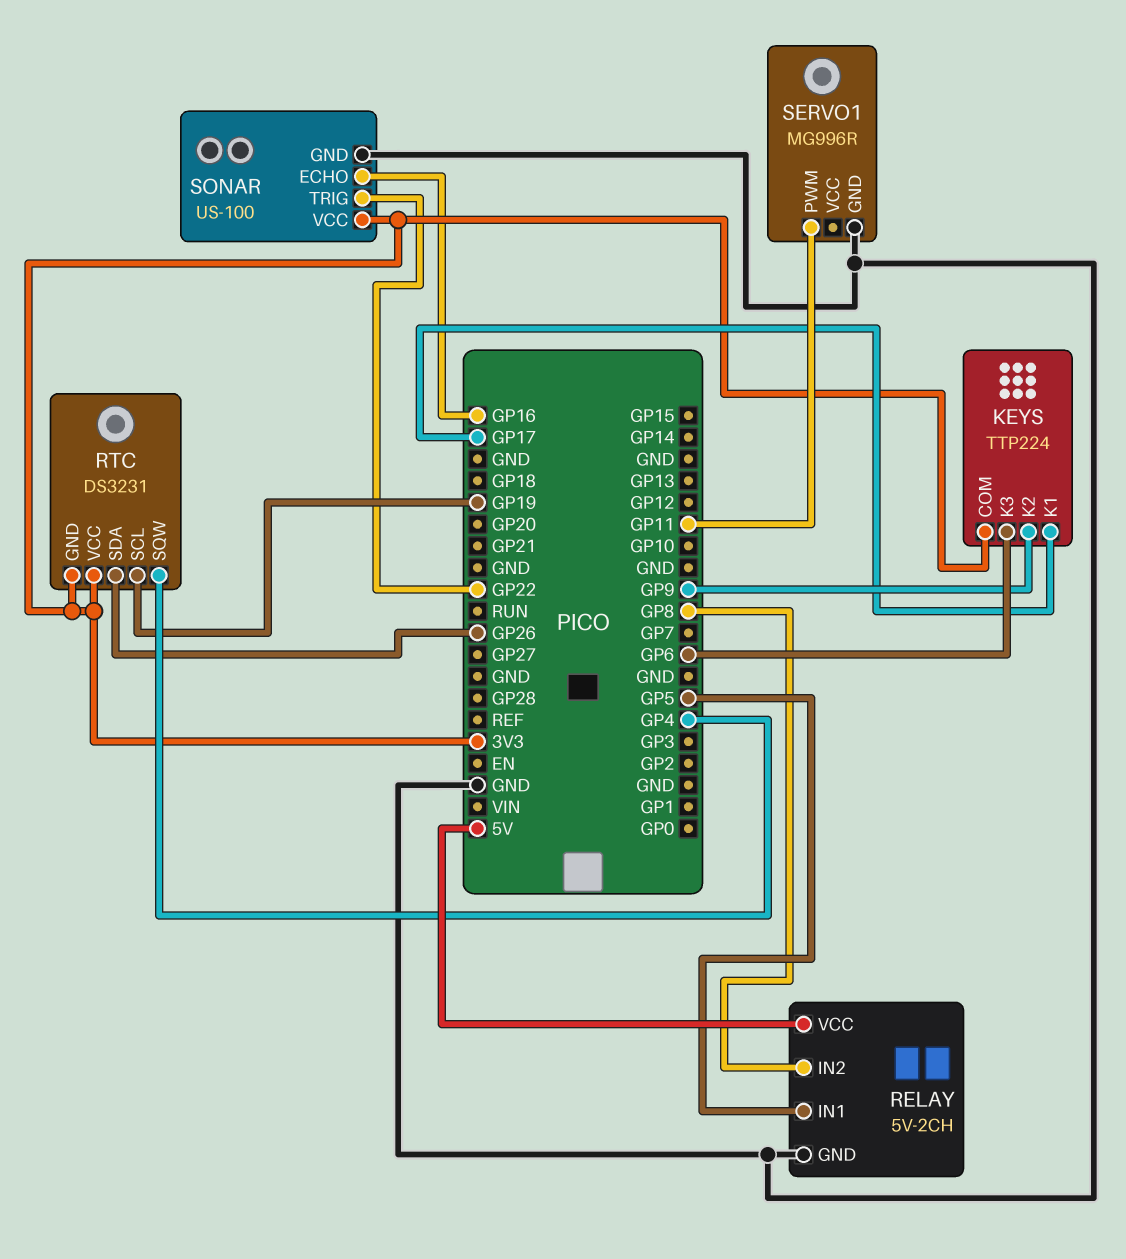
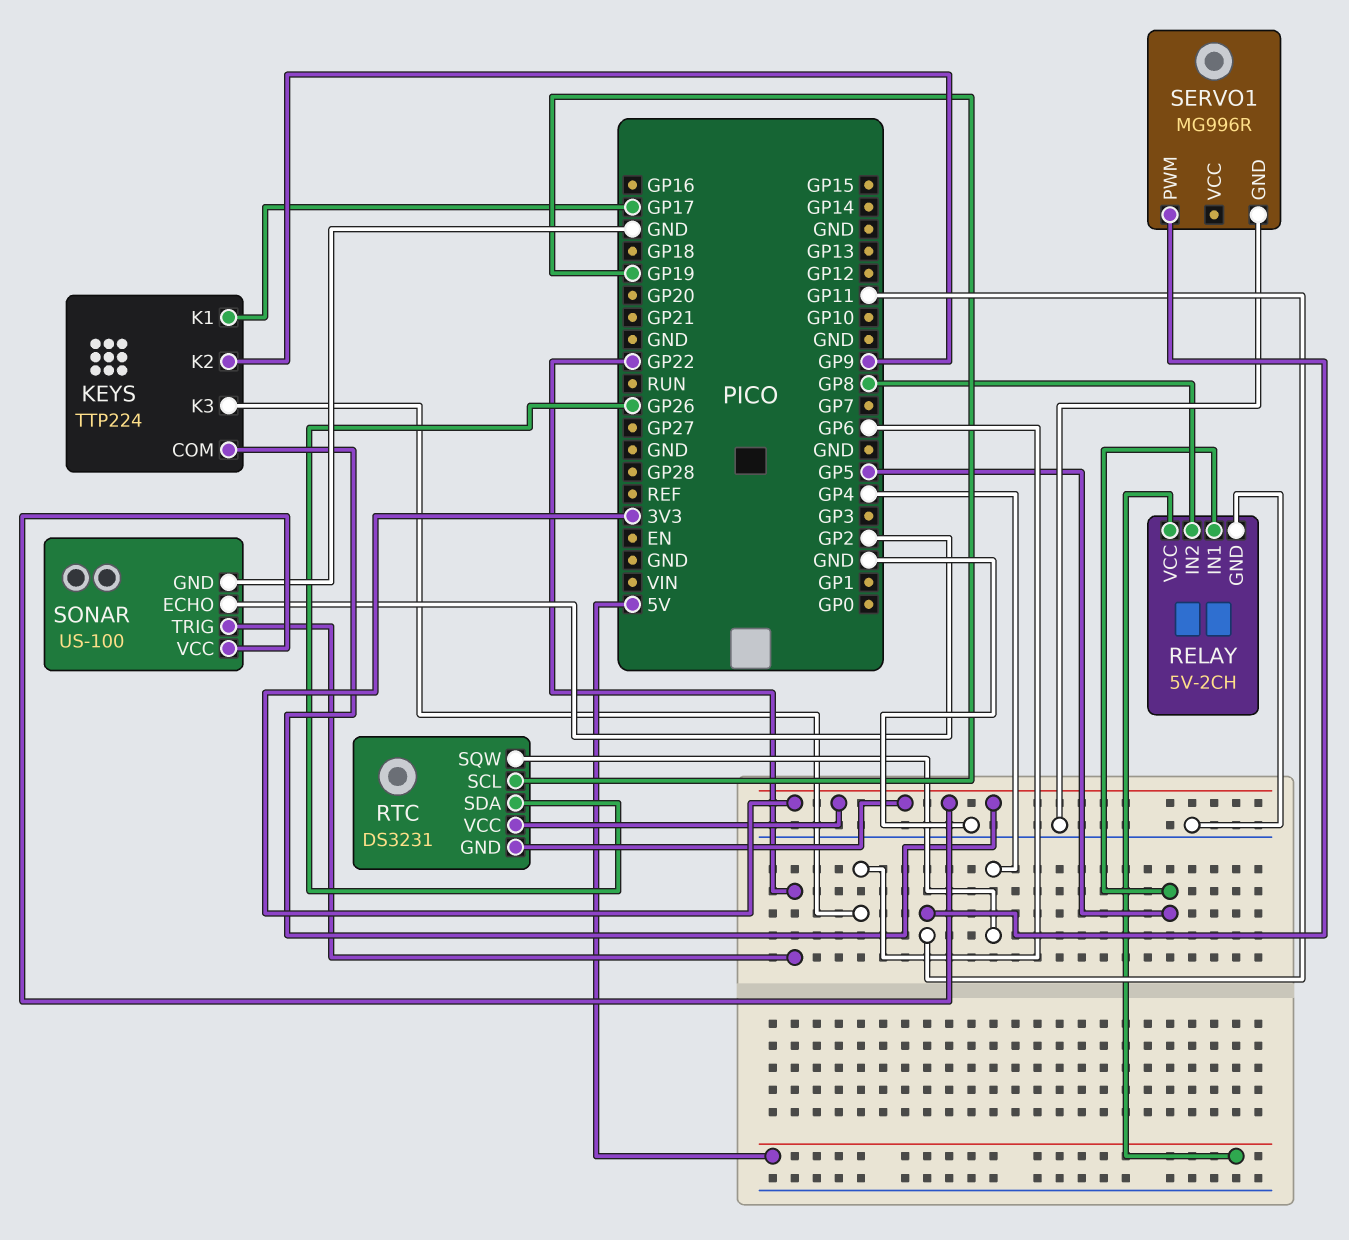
SONAR pin ECHO: GP16 -> GP2

